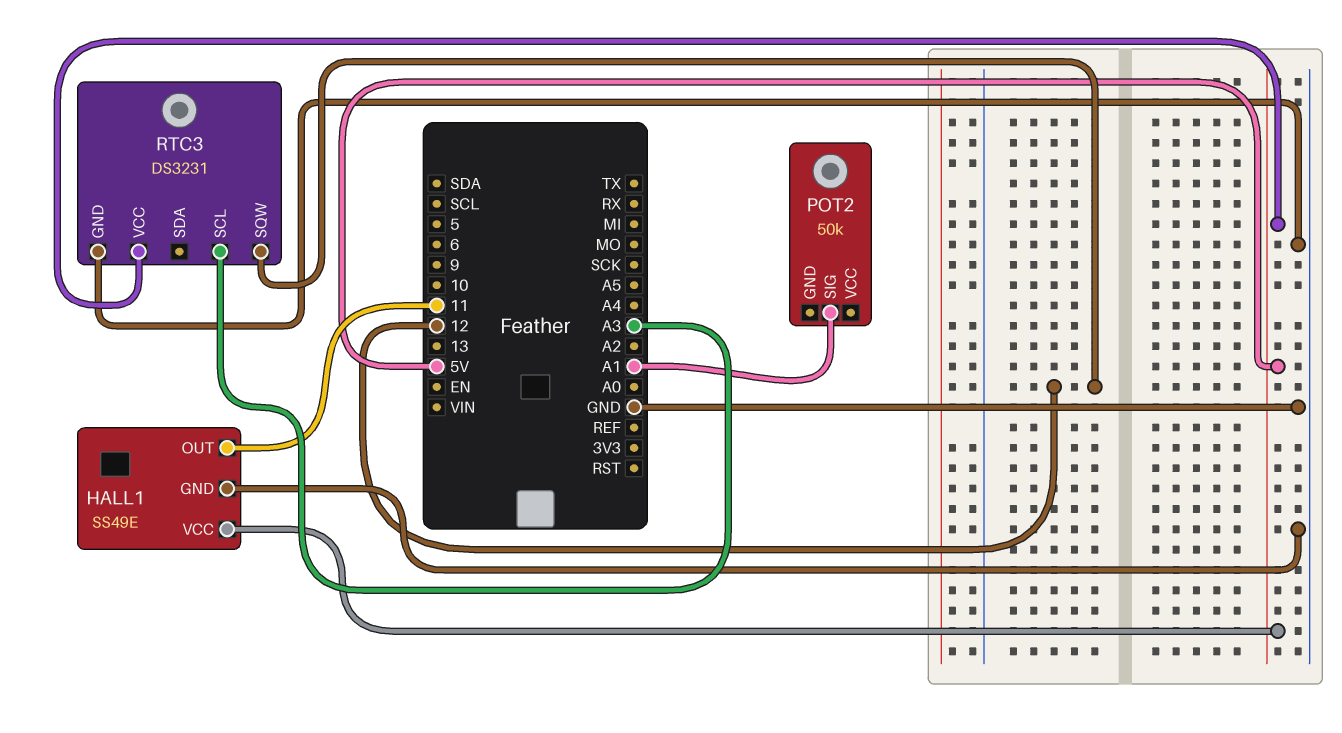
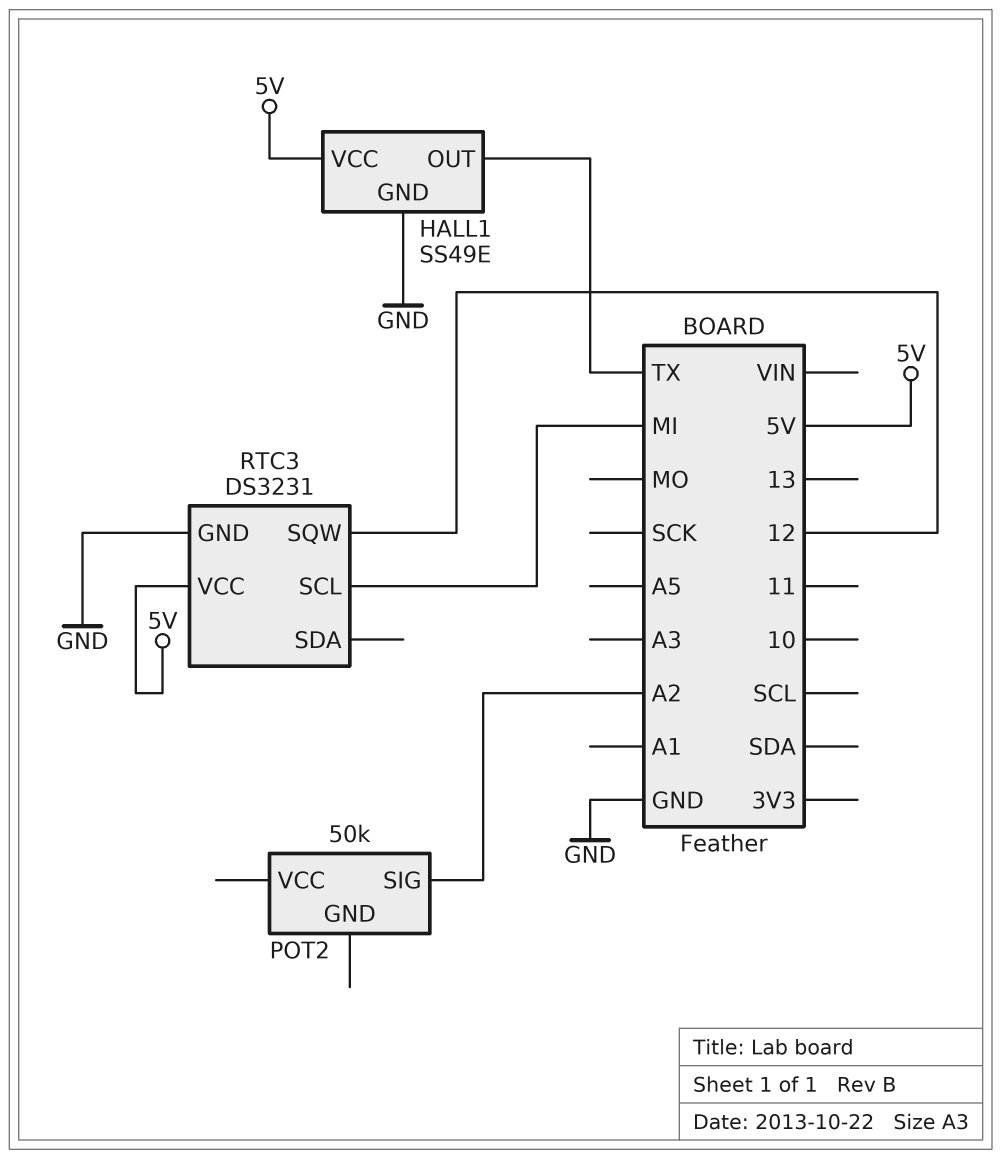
HALL1 pin OUT: 11 -> TX
POT2 pin SIG: A1 -> A2
RTC3 pin SCL: A3 -> MI

